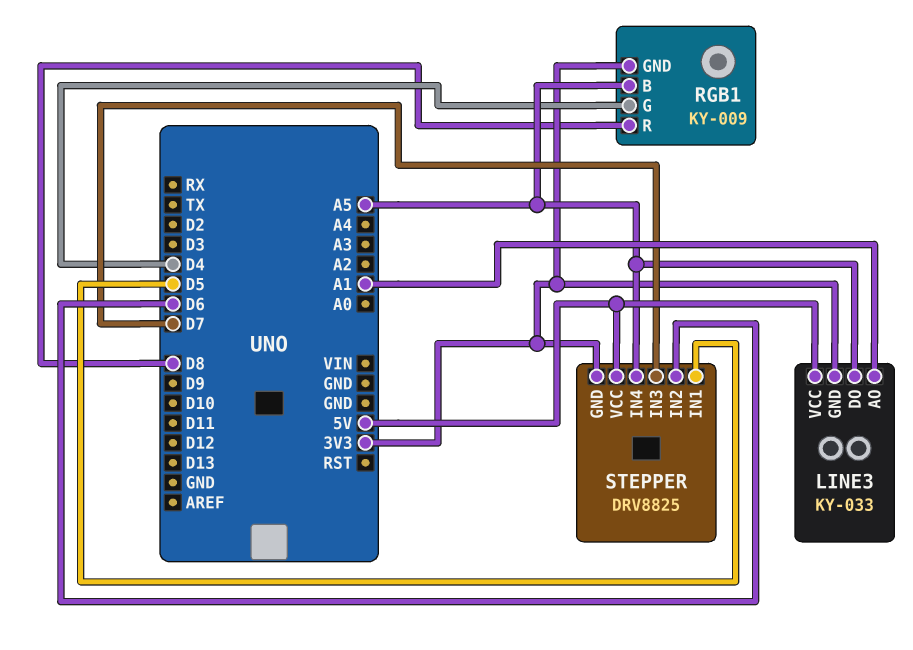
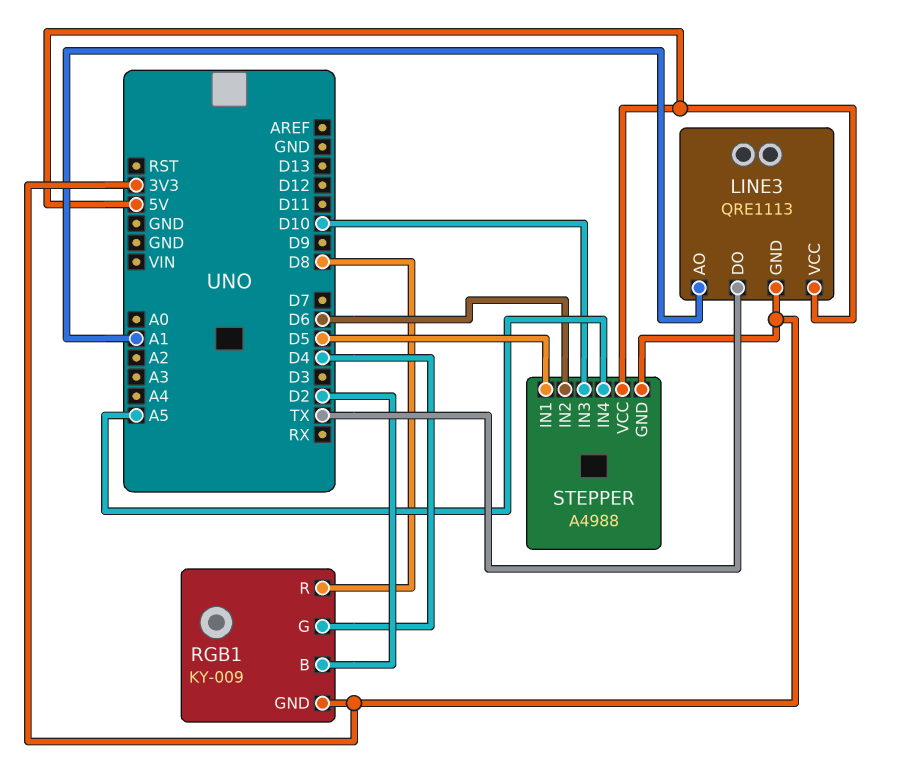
LINE3: KY-033 -> QRE1113
LINE3 pin DO: A5 -> TX
RGB1 pin B: A5 -> D2
STEPPER: DRV8825 -> A4988
STEPPER pin IN3: D7 -> D10

